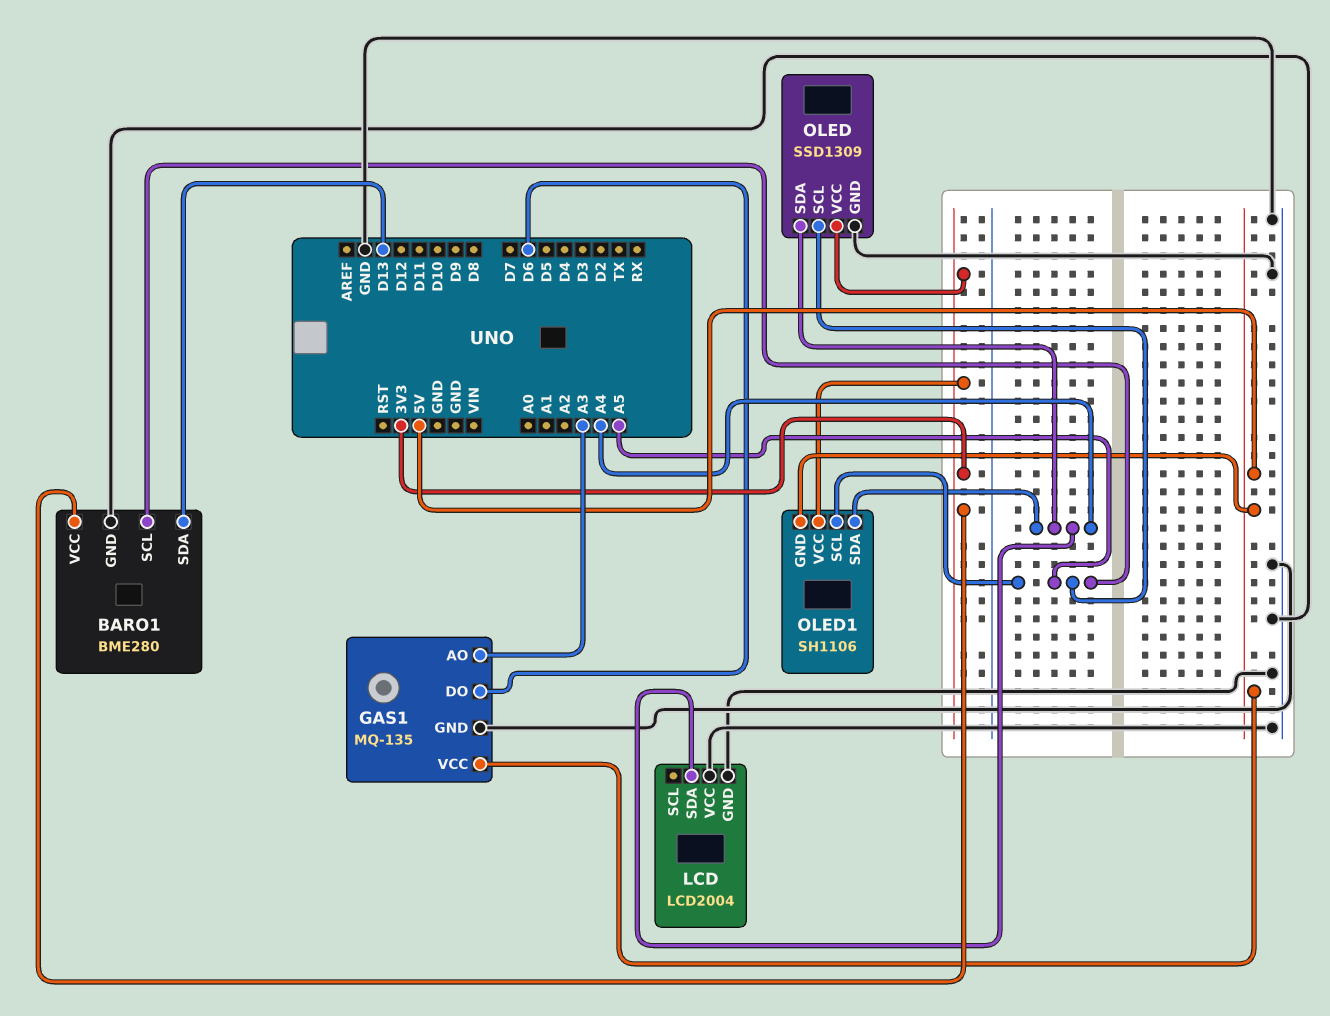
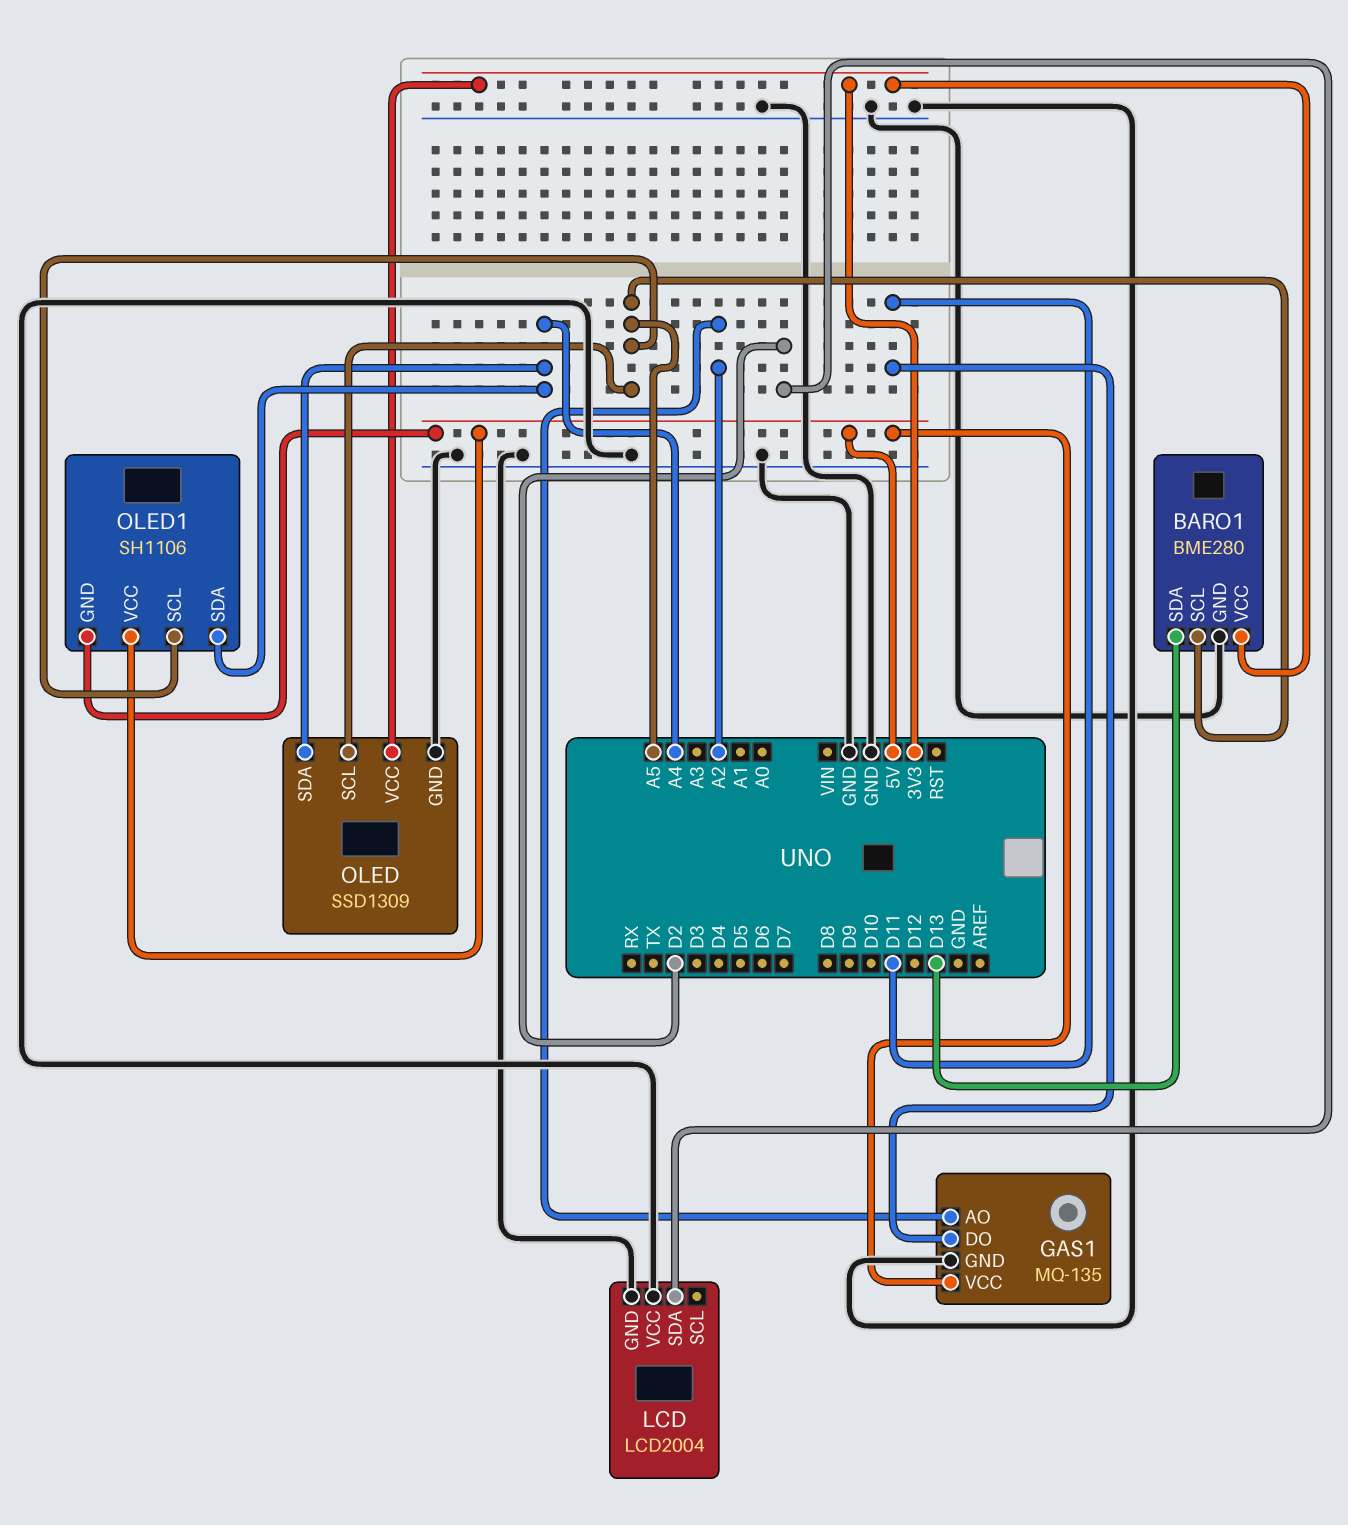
GAS1 pin AO: A3 -> A2
GAS1 pin DO: D6 -> D11
LCD pin SDA: A4 -> D2
OLED1 pin VCC: 3V3 -> 5V

